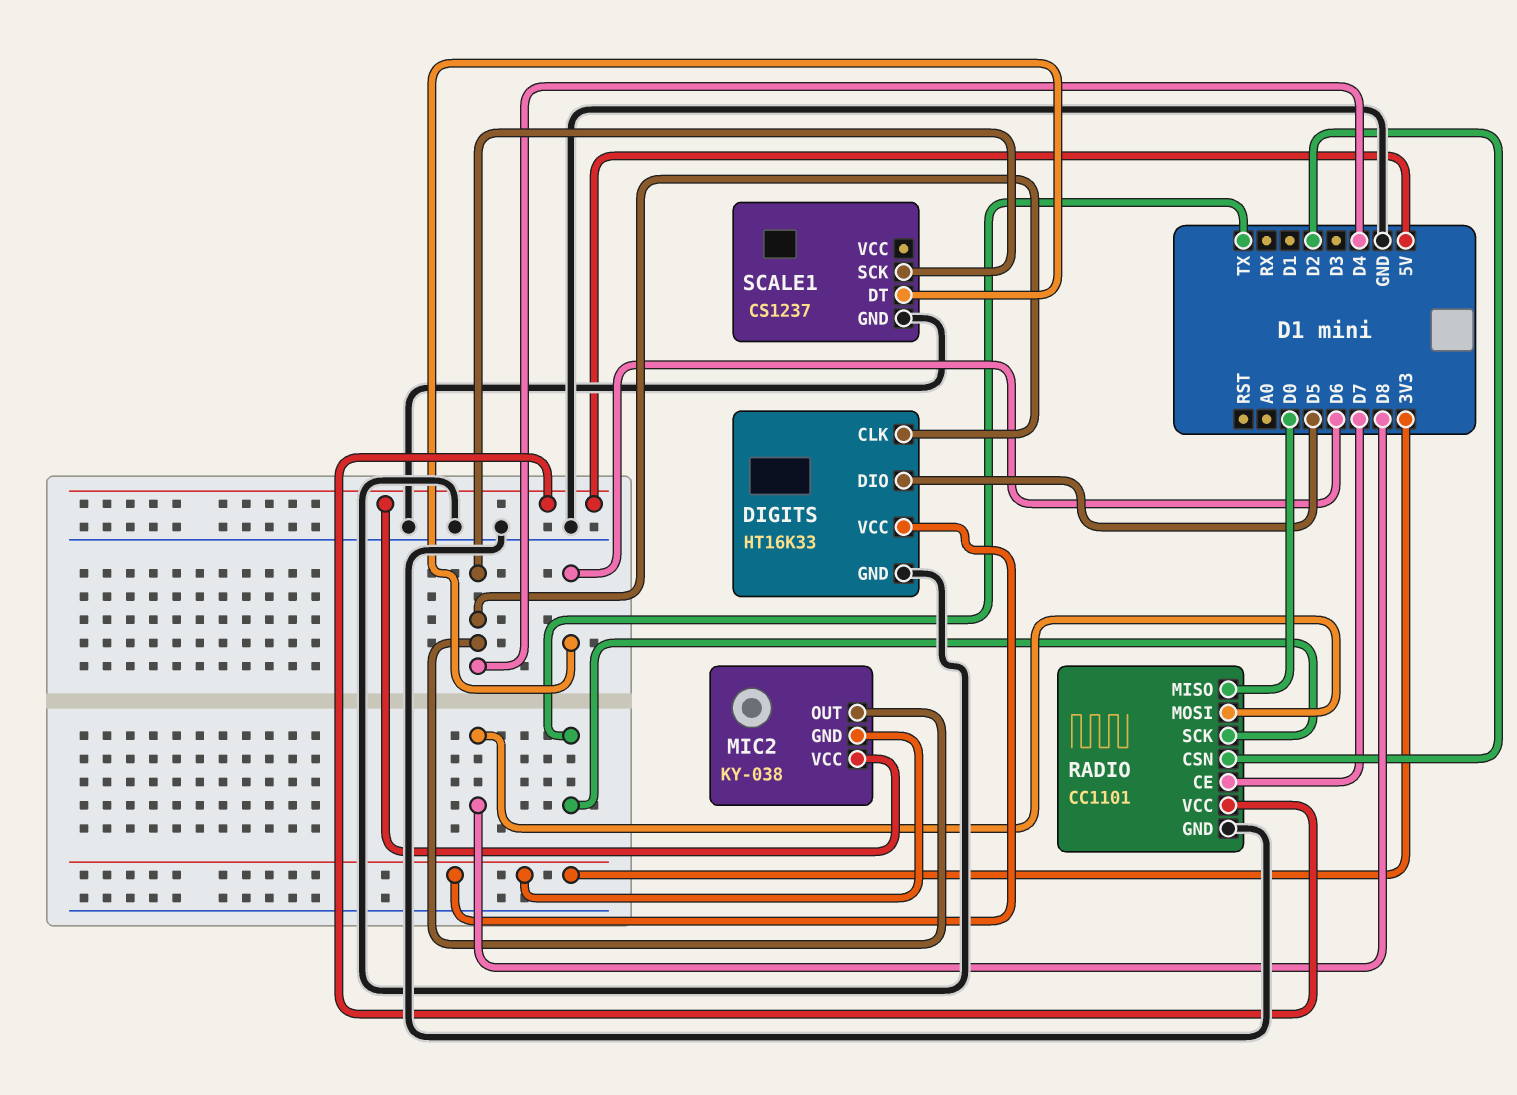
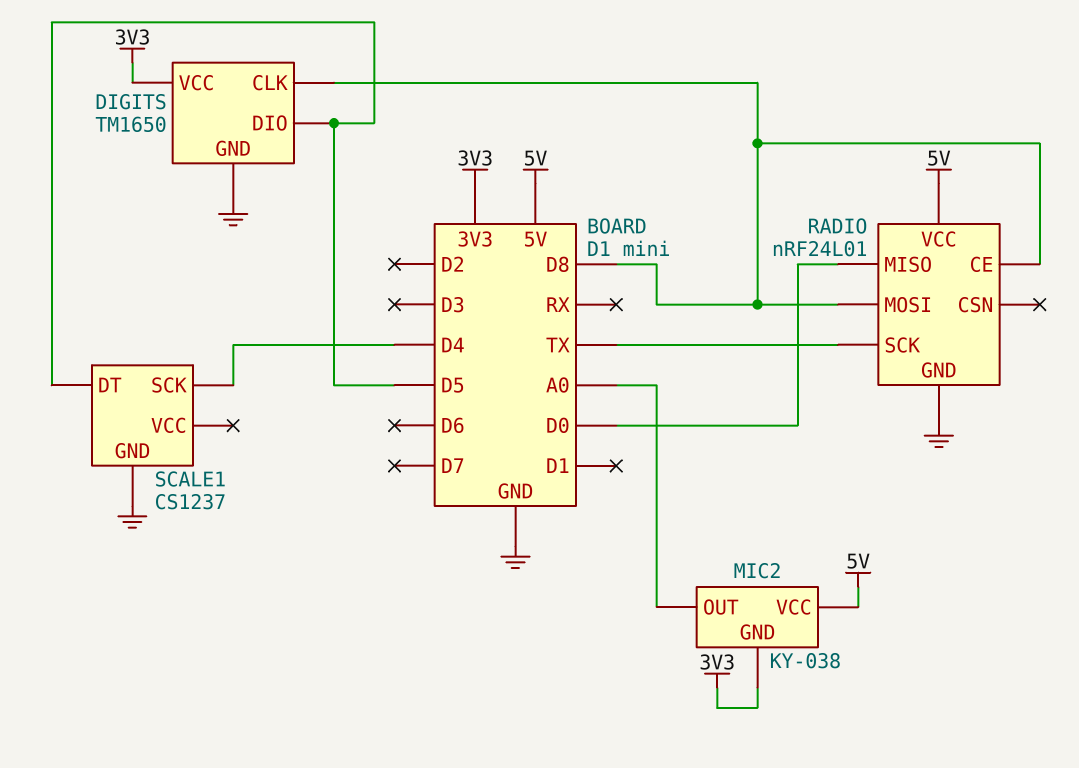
DIGITS: HT16K33 -> TM1650
DIGITS pin CLK: D4 -> D8
MIC2 pin OUT: D4 -> A0
RADIO: CC1101 -> nRF24L01
RADIO pin CE: D7 -> D8
RADIO pin CSN: D2 -> none
SCALE1 pin DT: D6 -> D5

